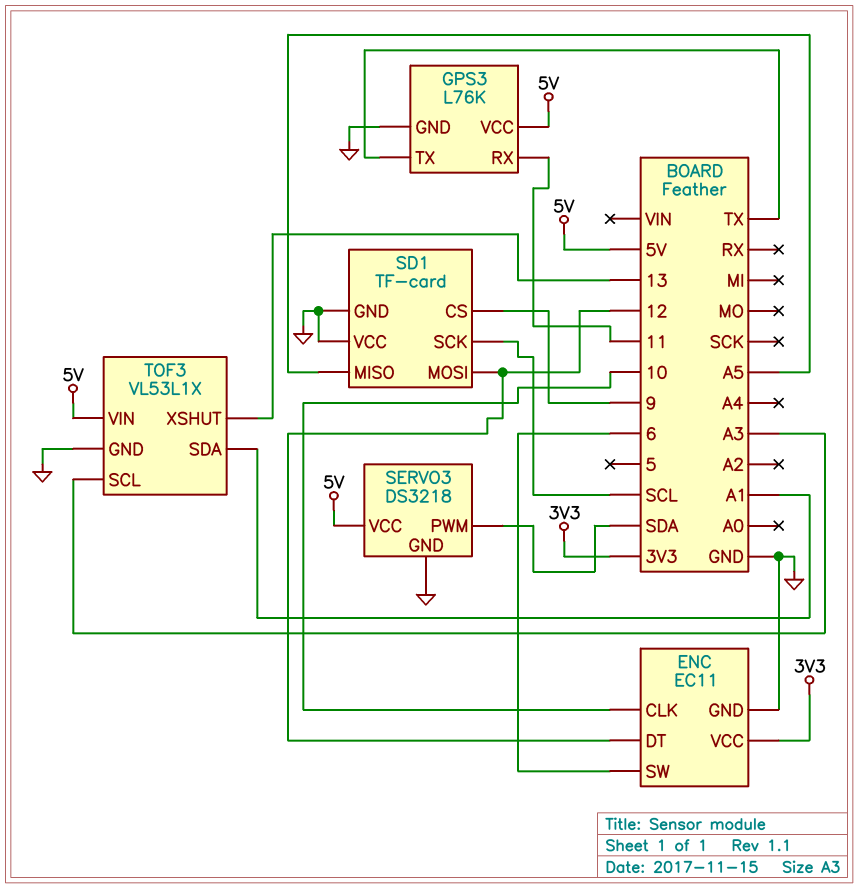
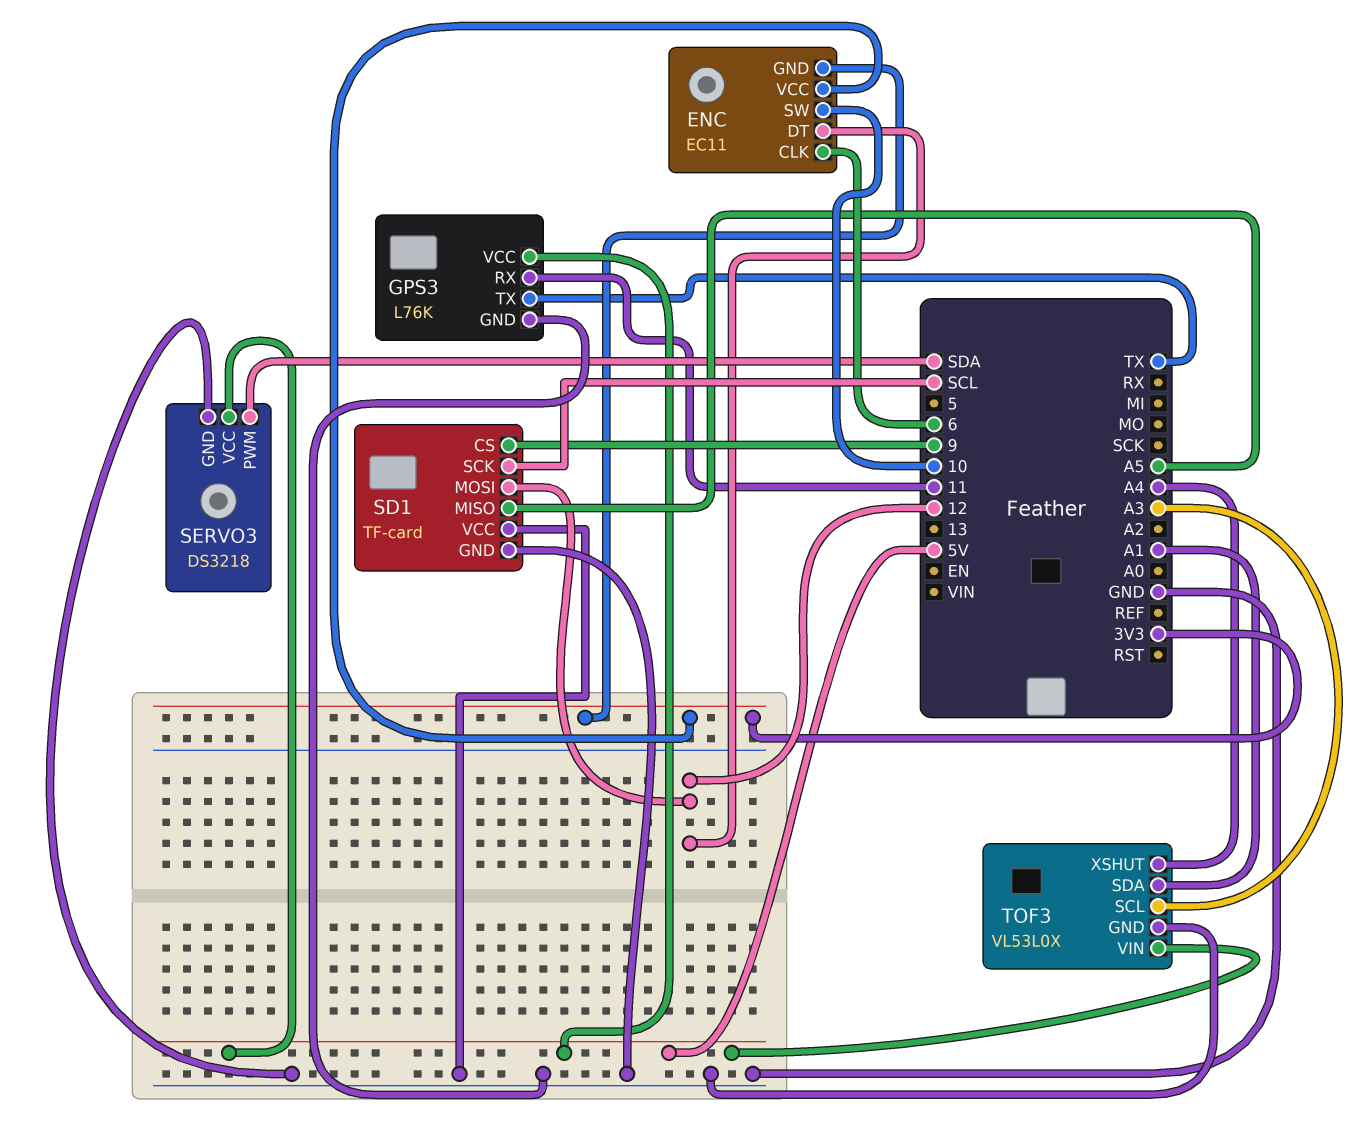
ENC pin CLK: 10 -> 6
ENC pin GND: GND -> 3V3
ENC pin SW: 6 -> 10
TOF3: VL53L1X -> VL53L0X
TOF3 pin XSHUT: 13 -> A4

